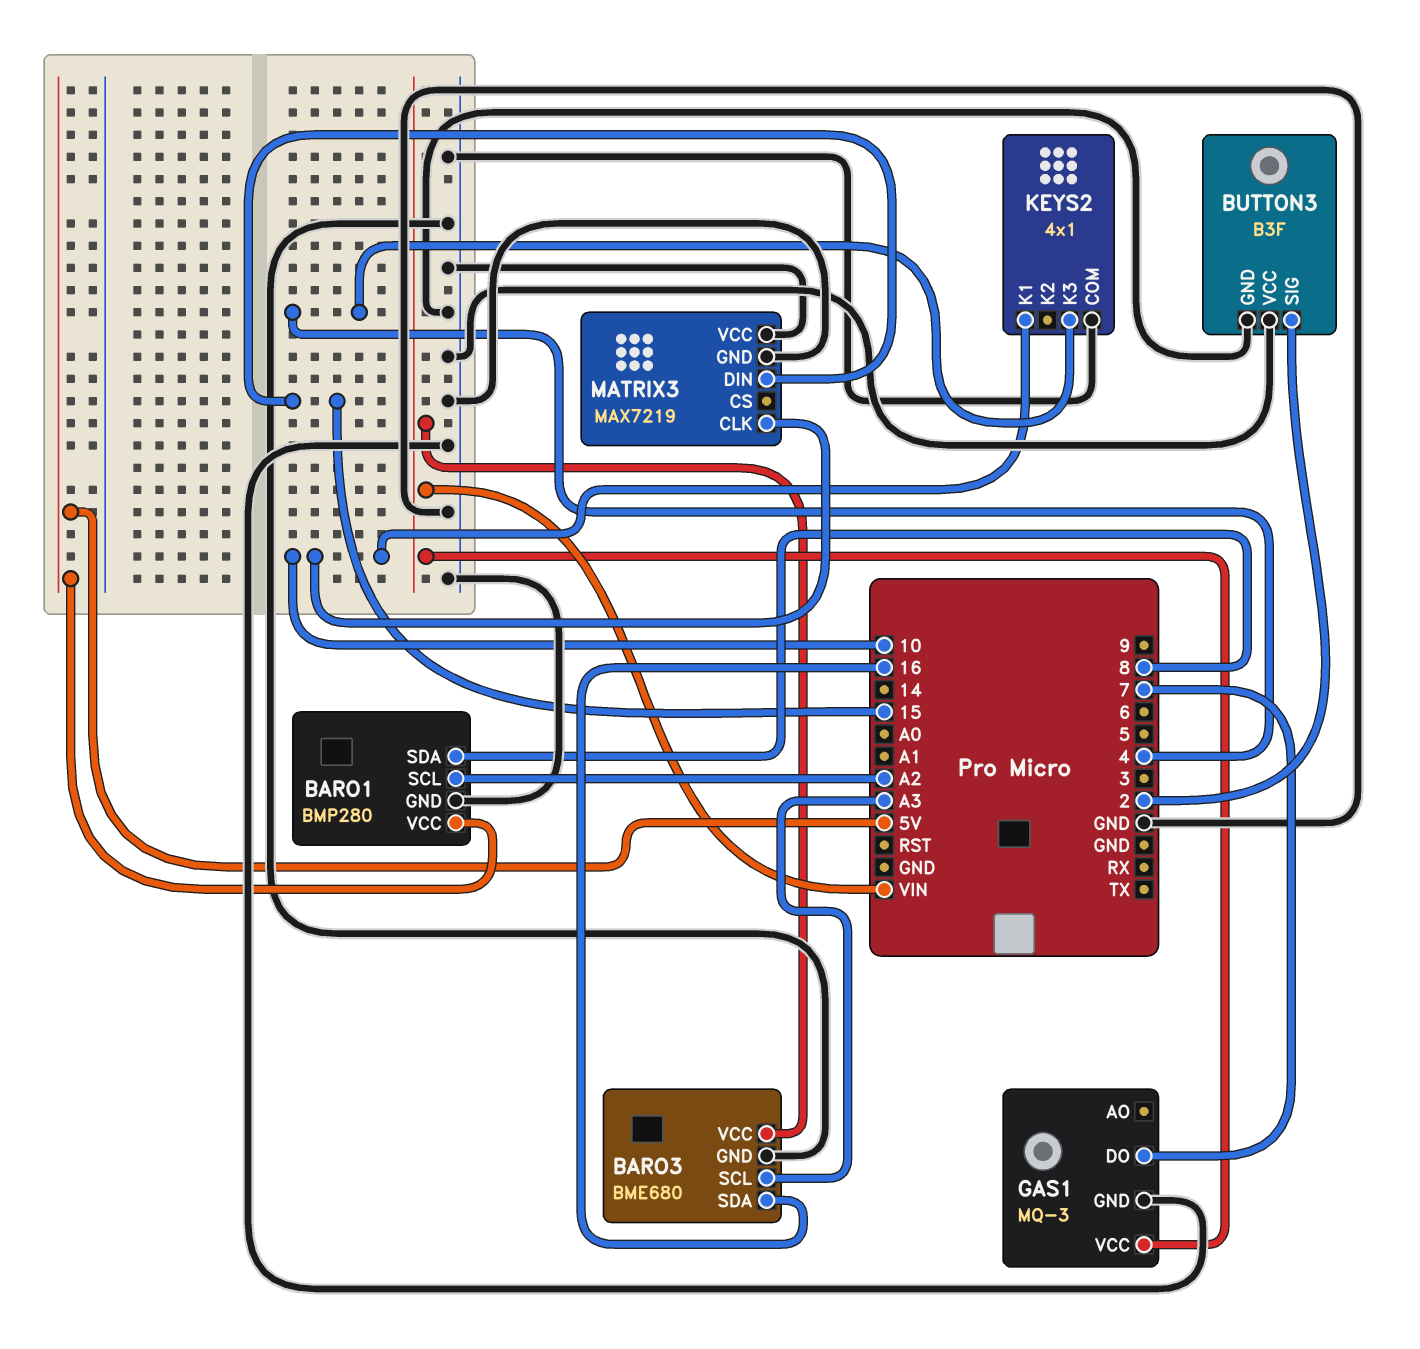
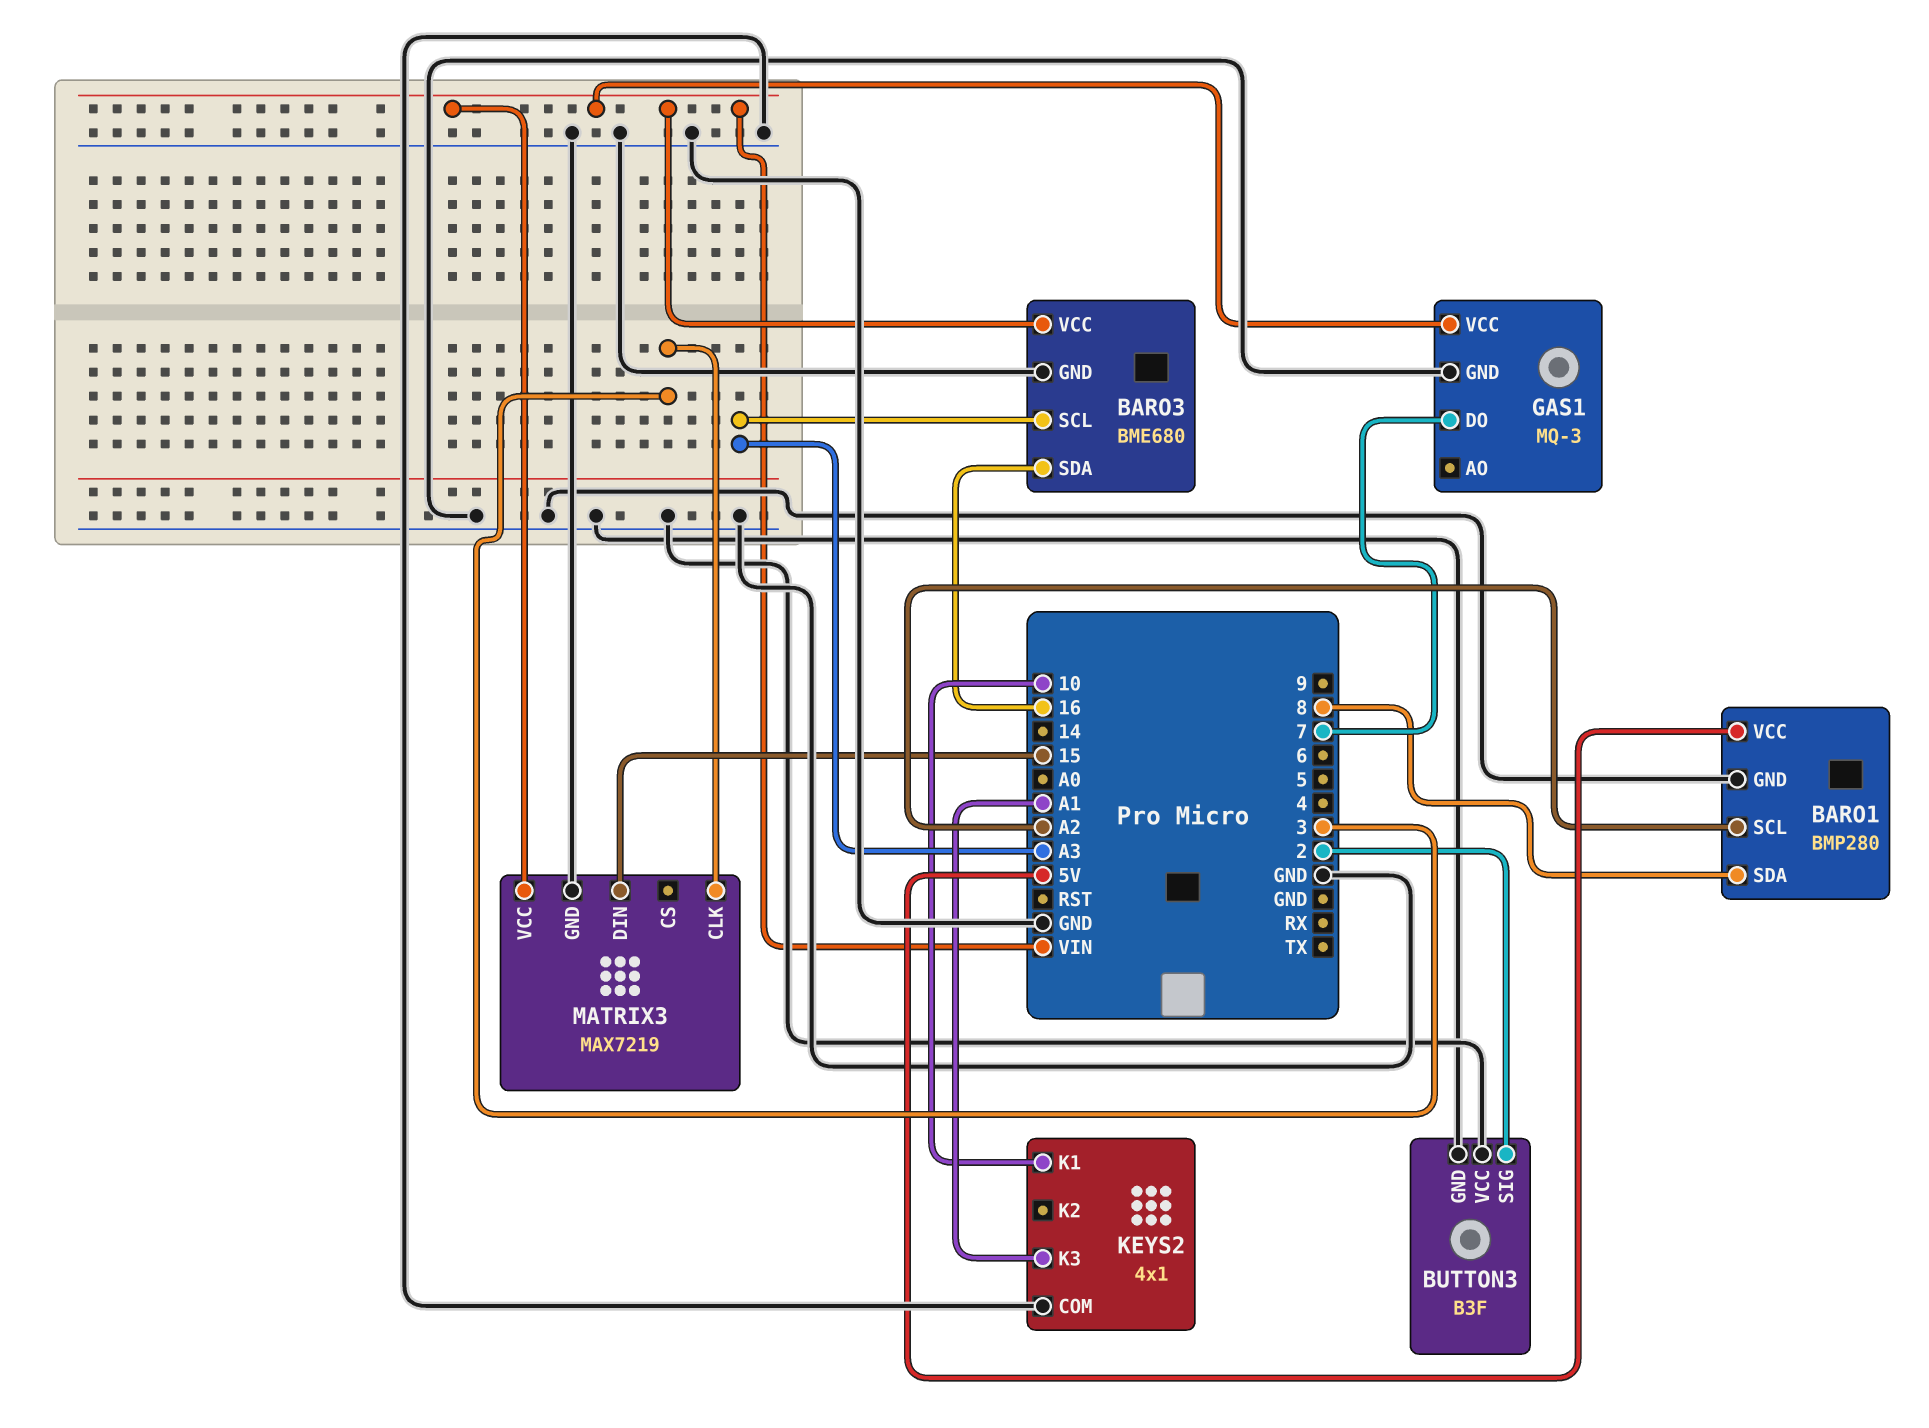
KEYS2 pin K3: 4 -> A1
MATRIX3 pin CLK: 10 -> 3
MATRIX3 pin VCC: GND -> VIN

